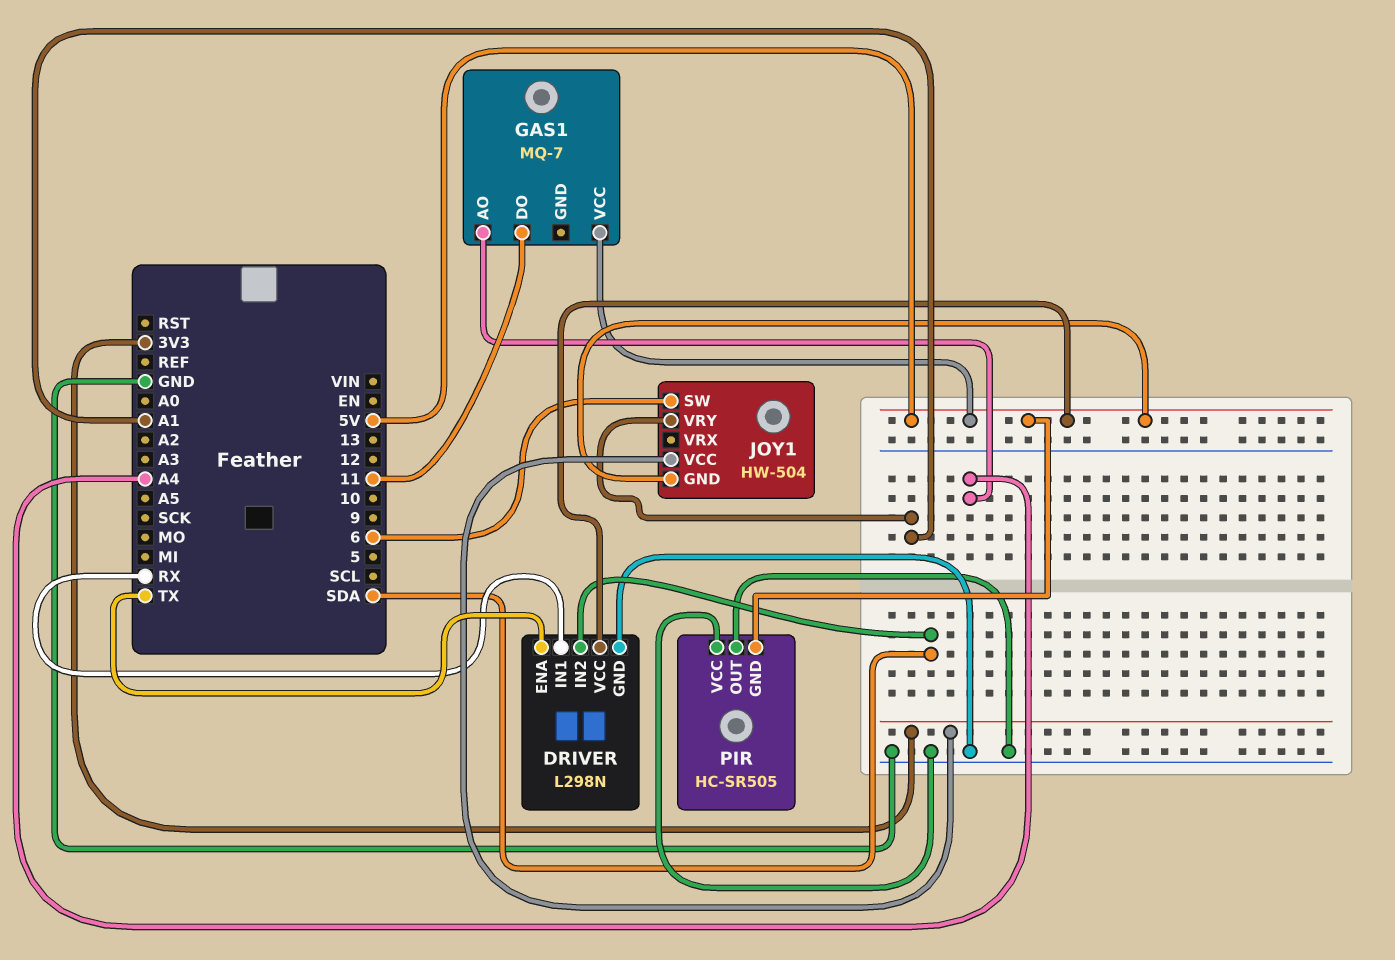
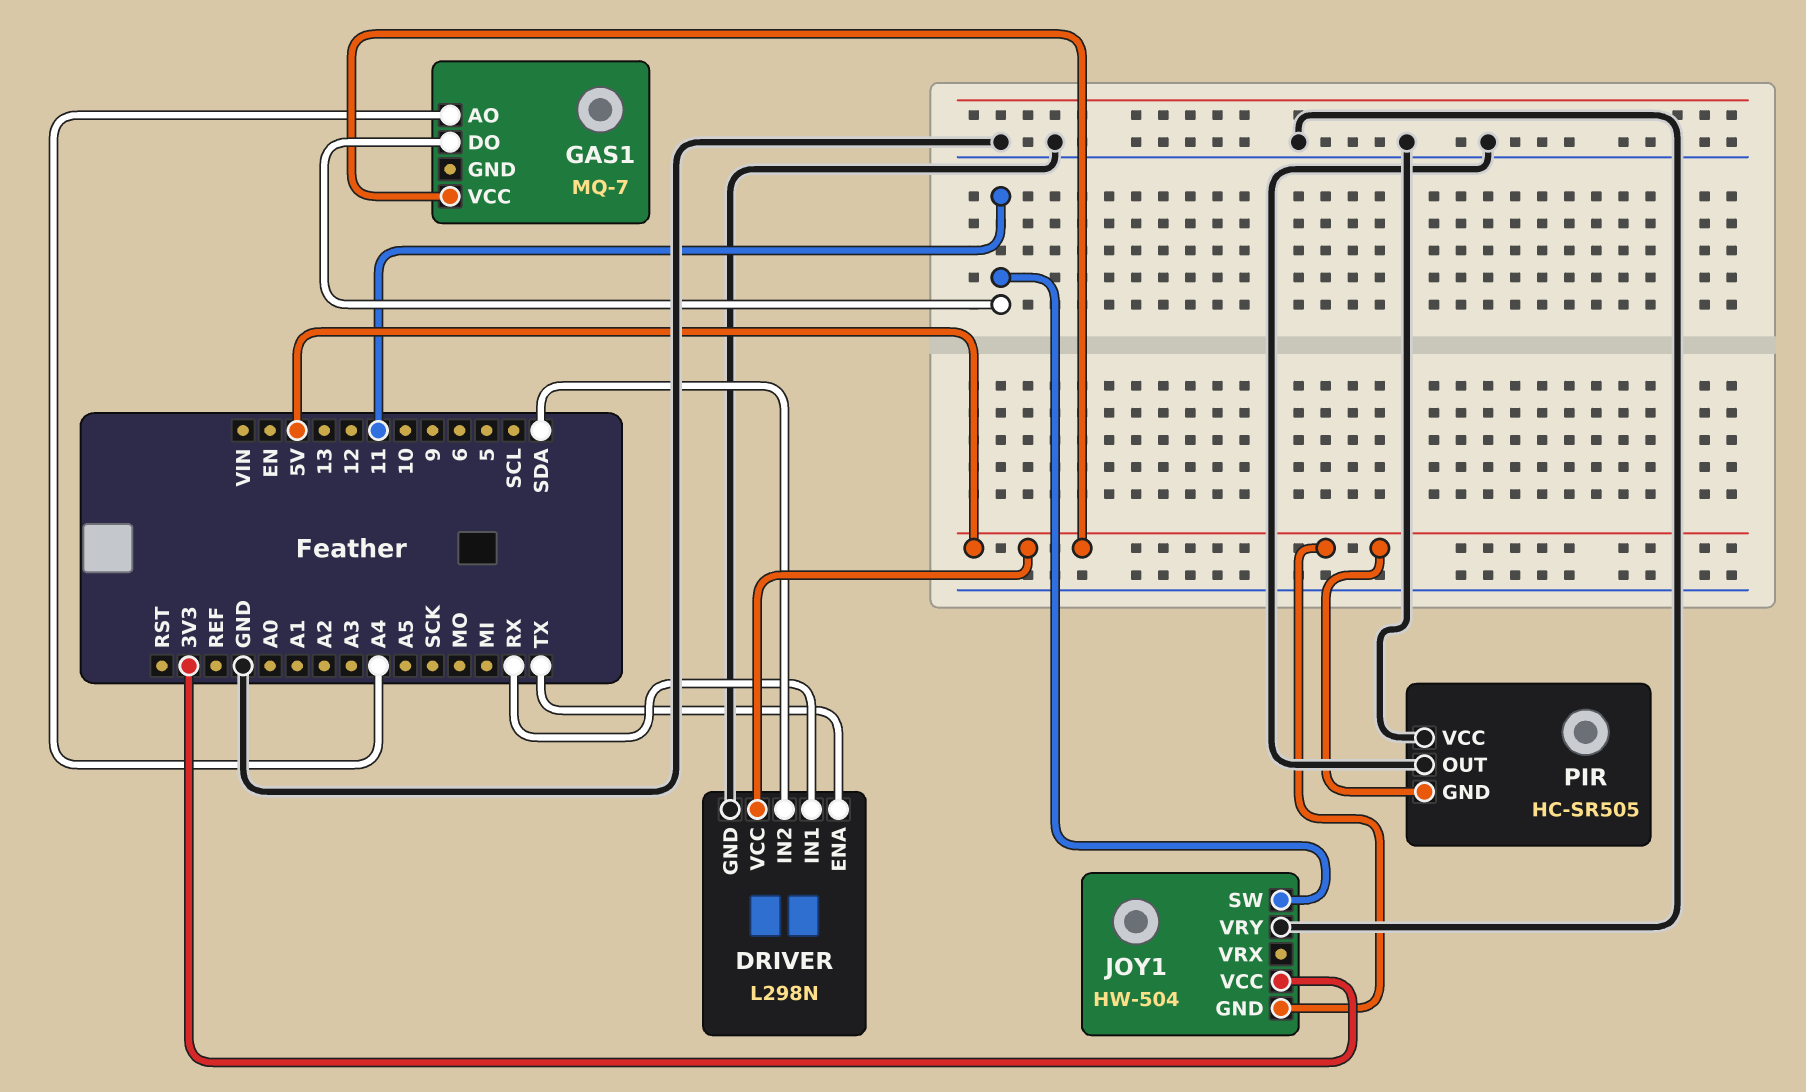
JOY1 pin SW: 6 -> 11
JOY1 pin VRY: A1 -> GND

